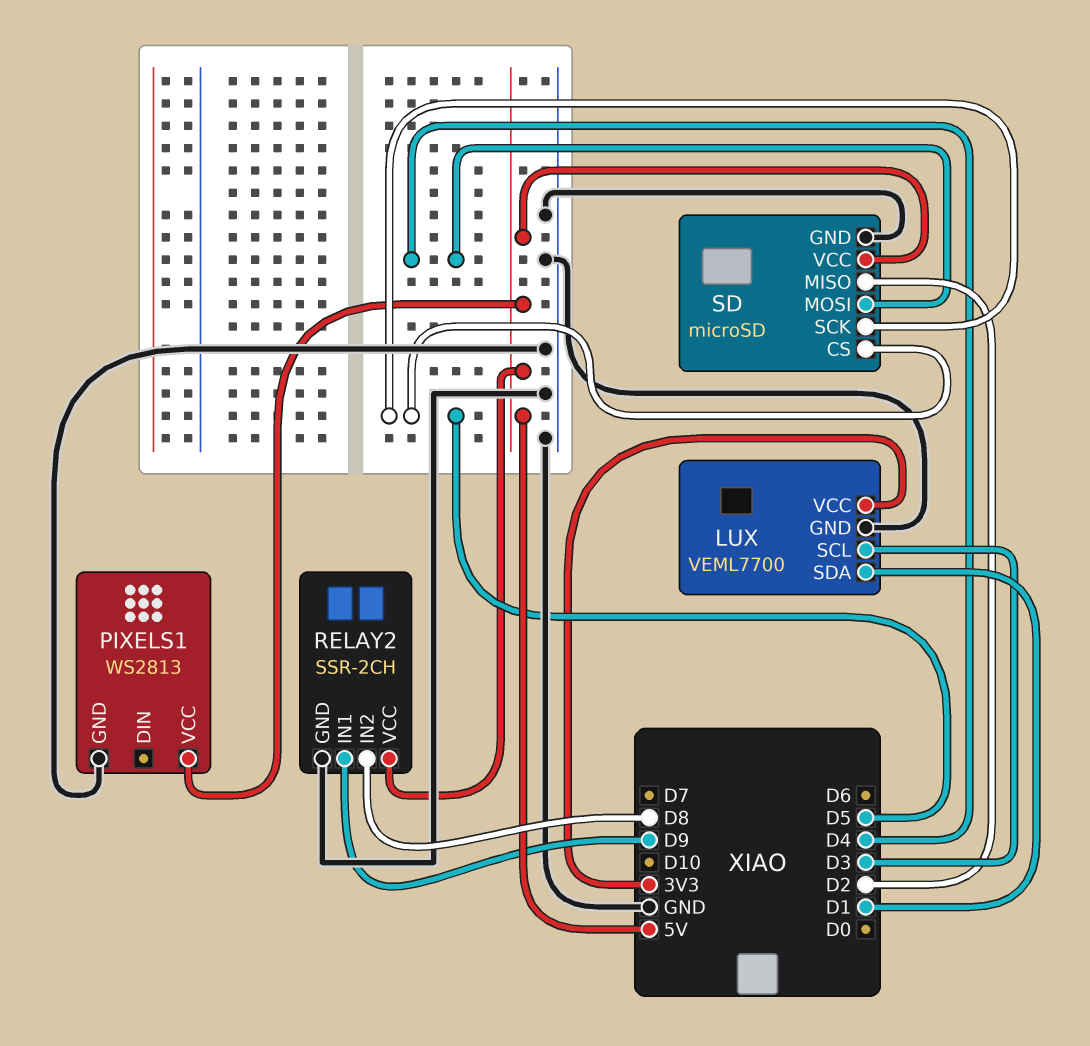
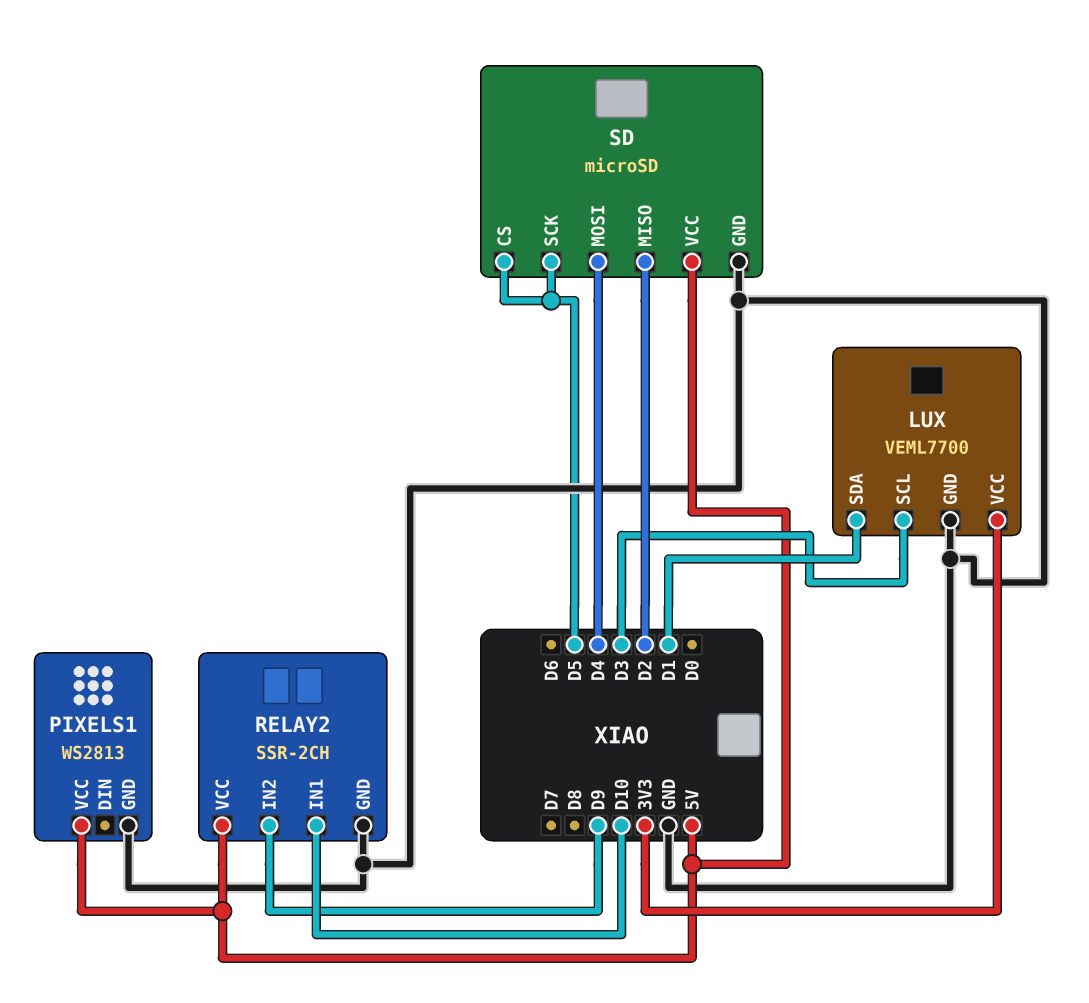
RELAY2 pin IN1: D9 -> D10
RELAY2 pin IN2: D8 -> D9

